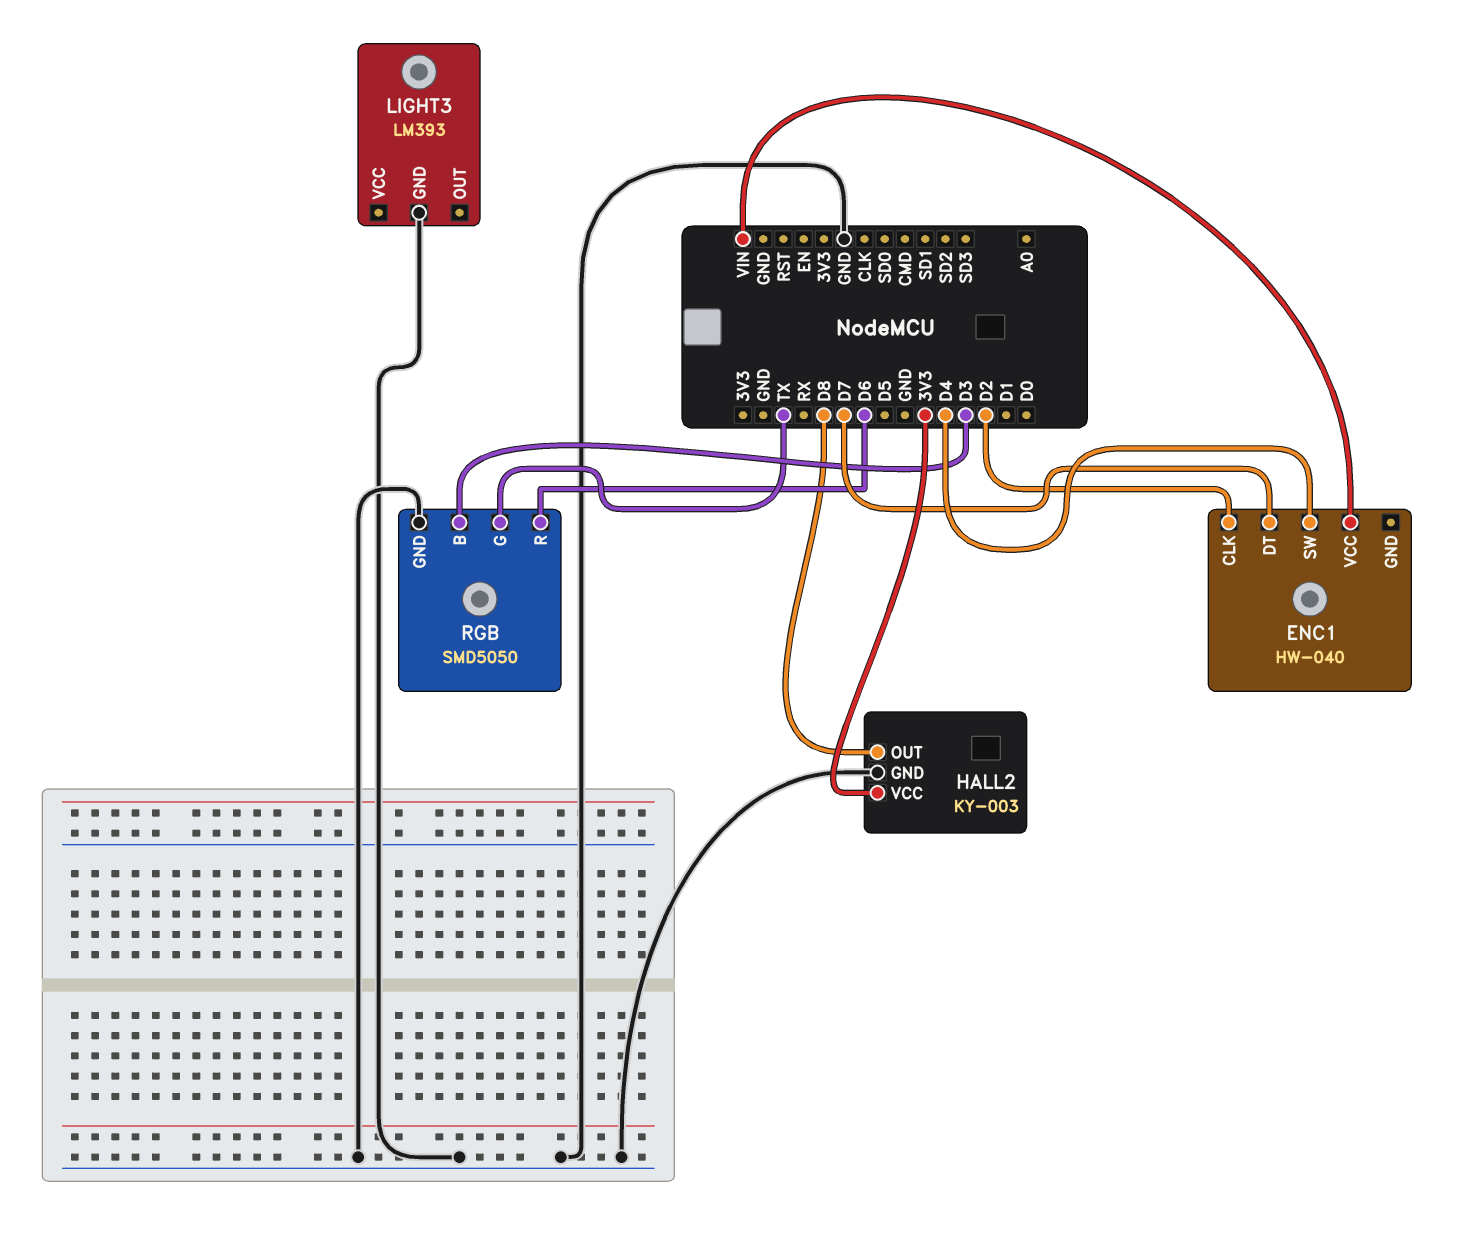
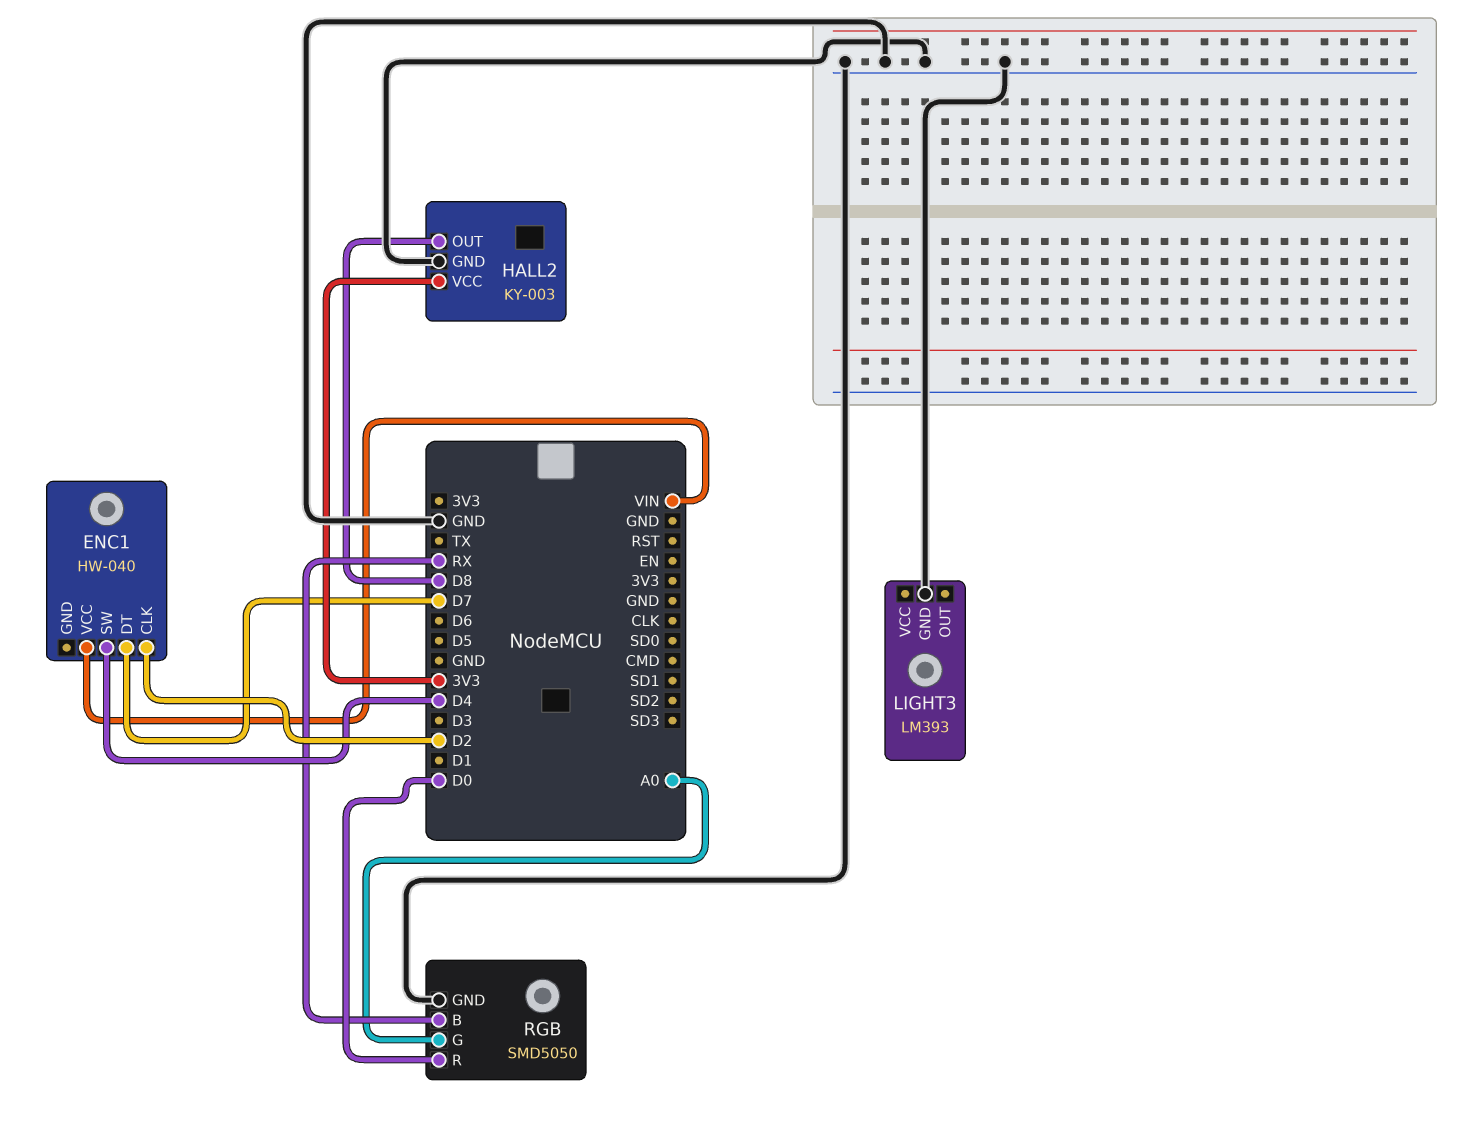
RGB pin B: D3 -> RX
RGB pin G: TX -> A0
RGB pin R: D6 -> D0

